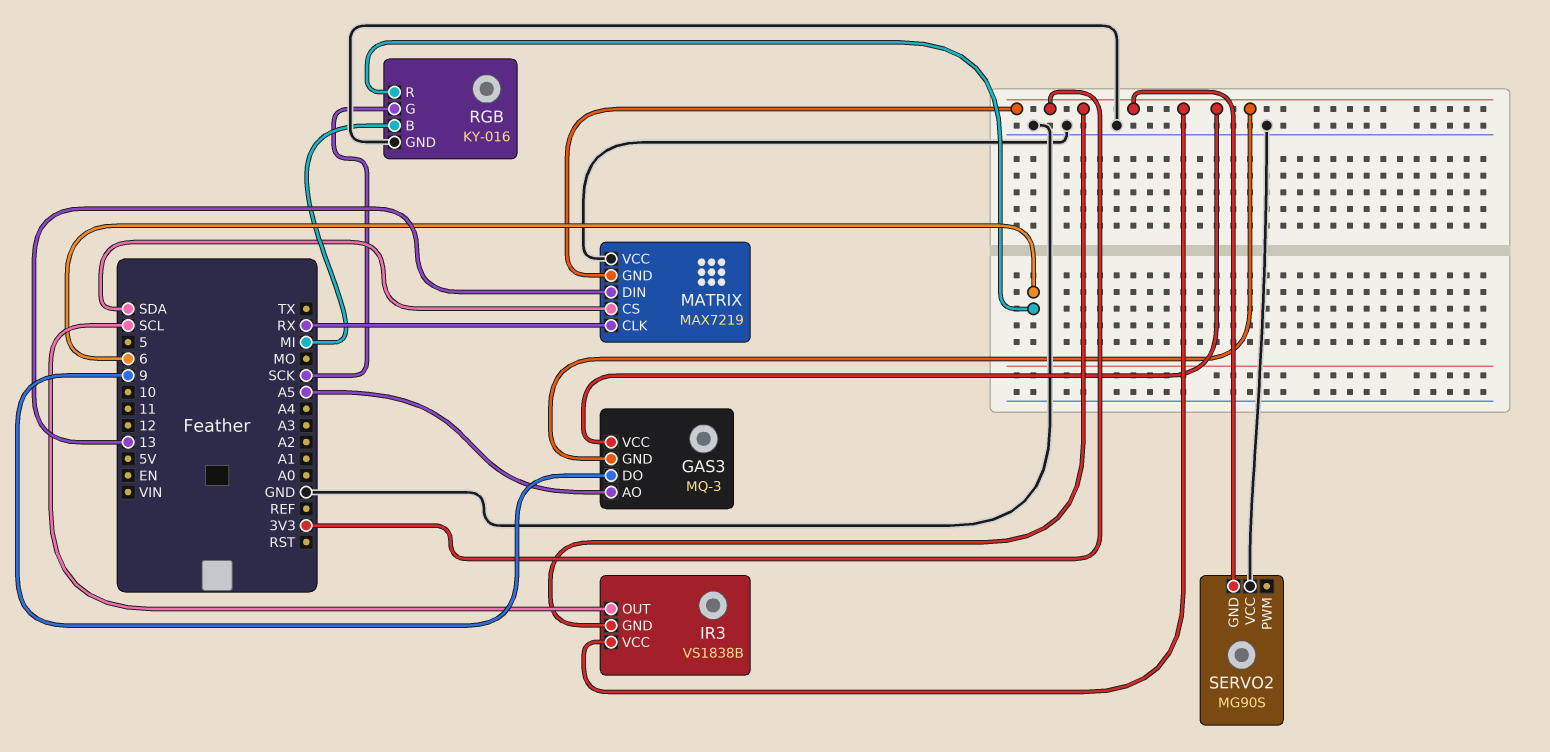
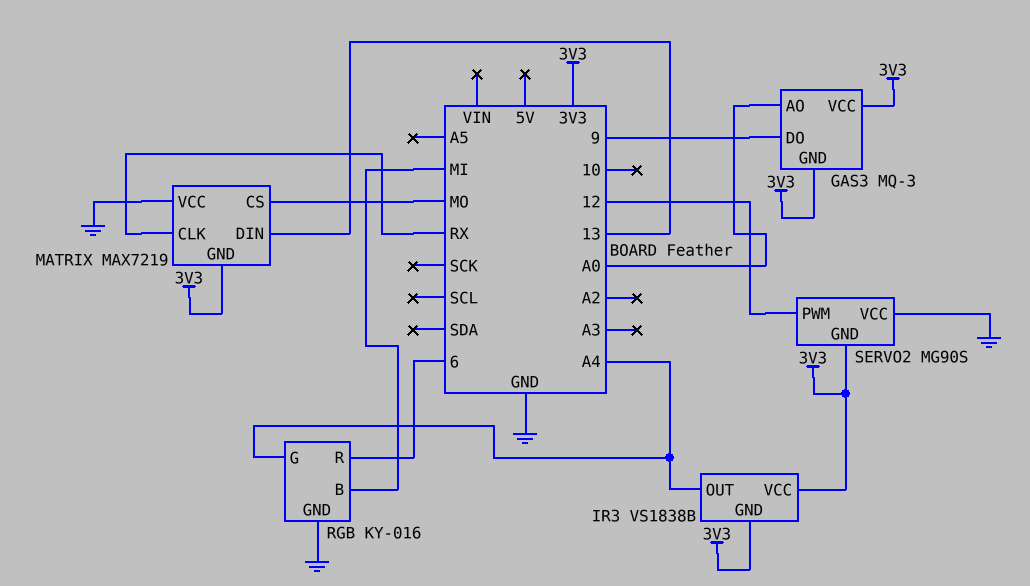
GAS3 pin AO: A5 -> A0
IR3 pin OUT: SCL -> A4
MATRIX pin CS: SDA -> MO
RGB pin G: SCK -> A4
SERVO2 pin PWM: none -> 12

